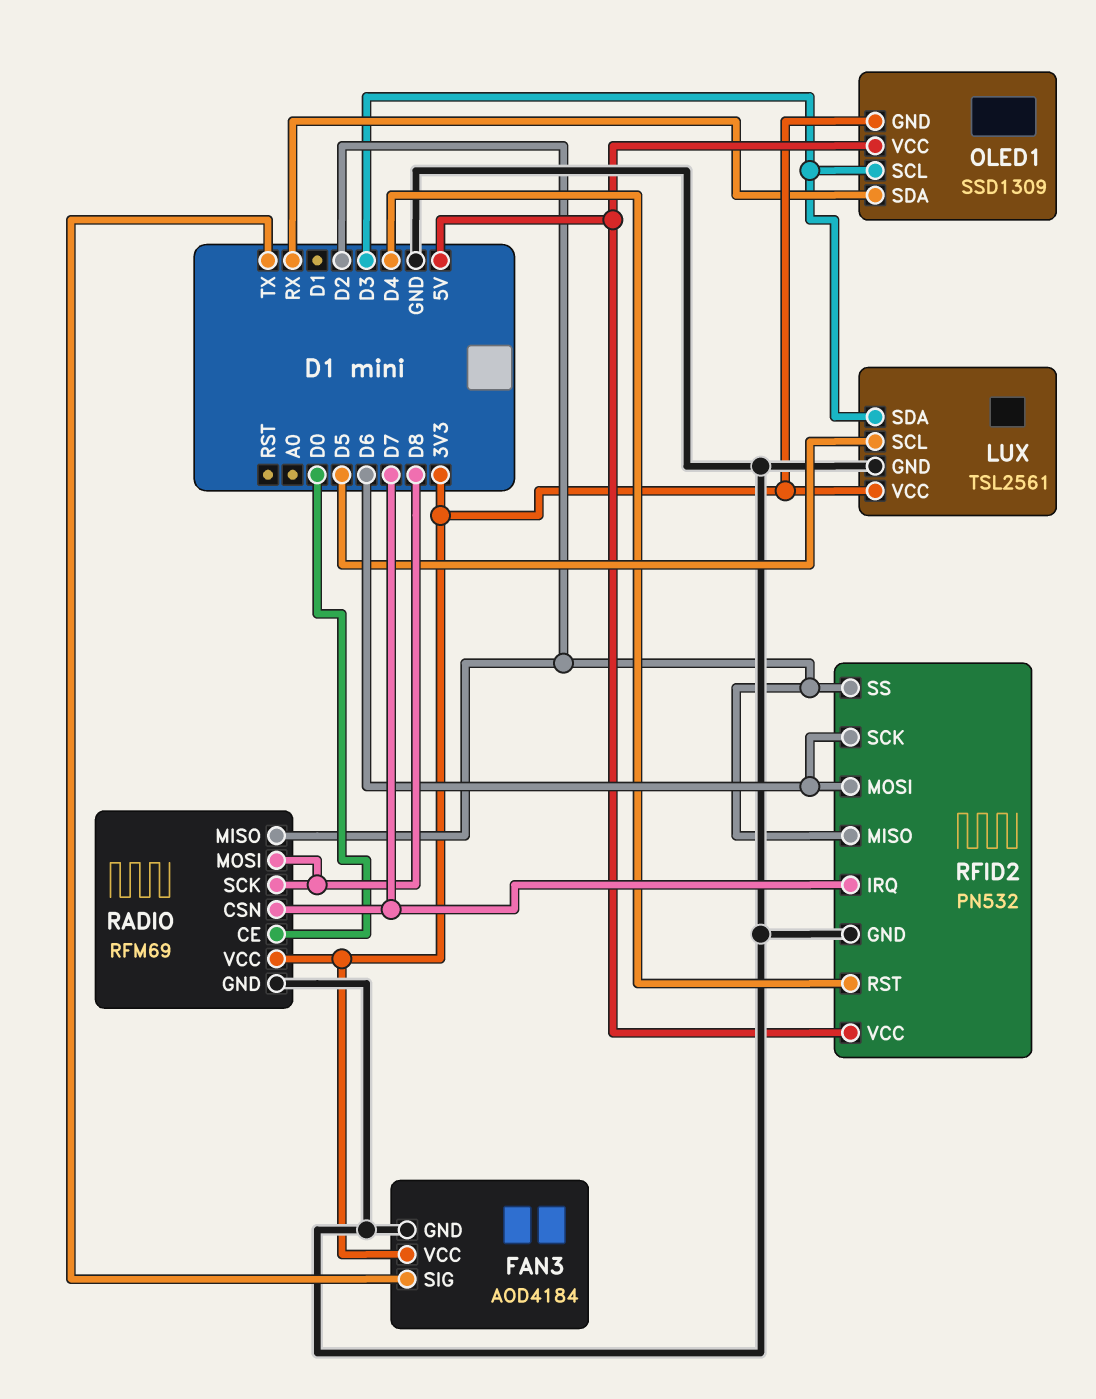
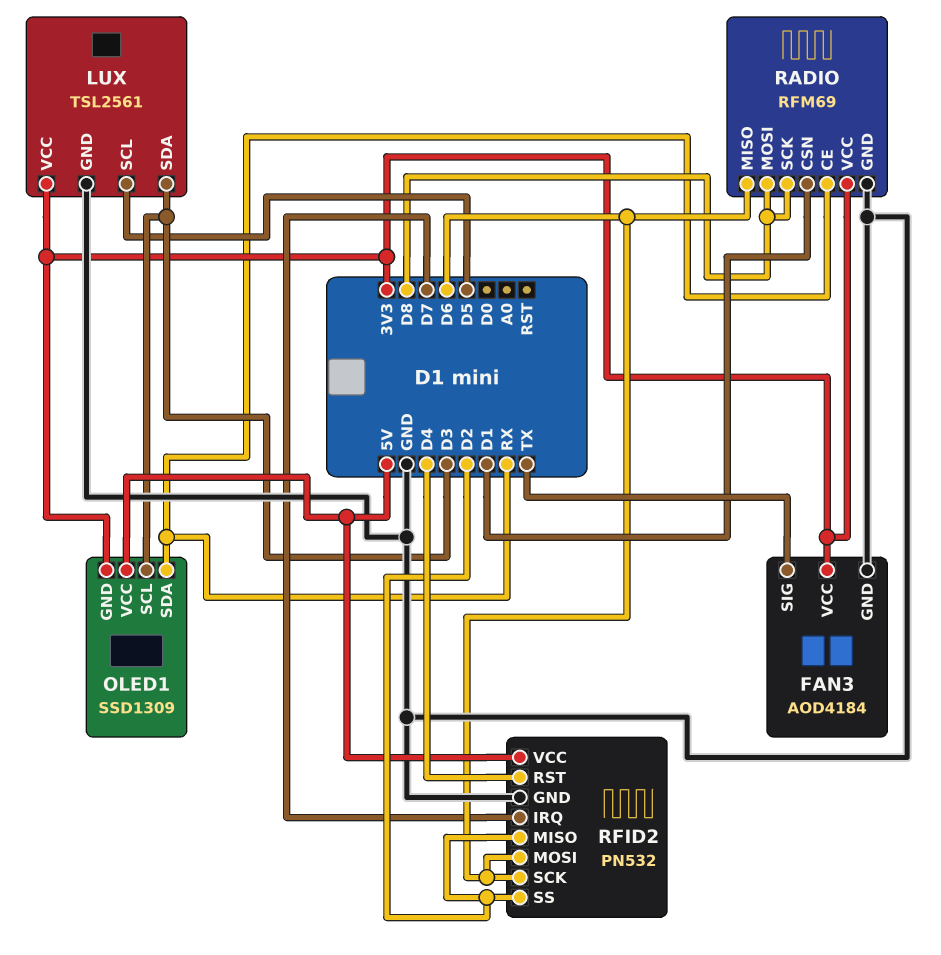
RADIO pin CE: D0 -> RX
RADIO pin CSN: D7 -> D1
RADIO pin MISO: D2 -> D6

